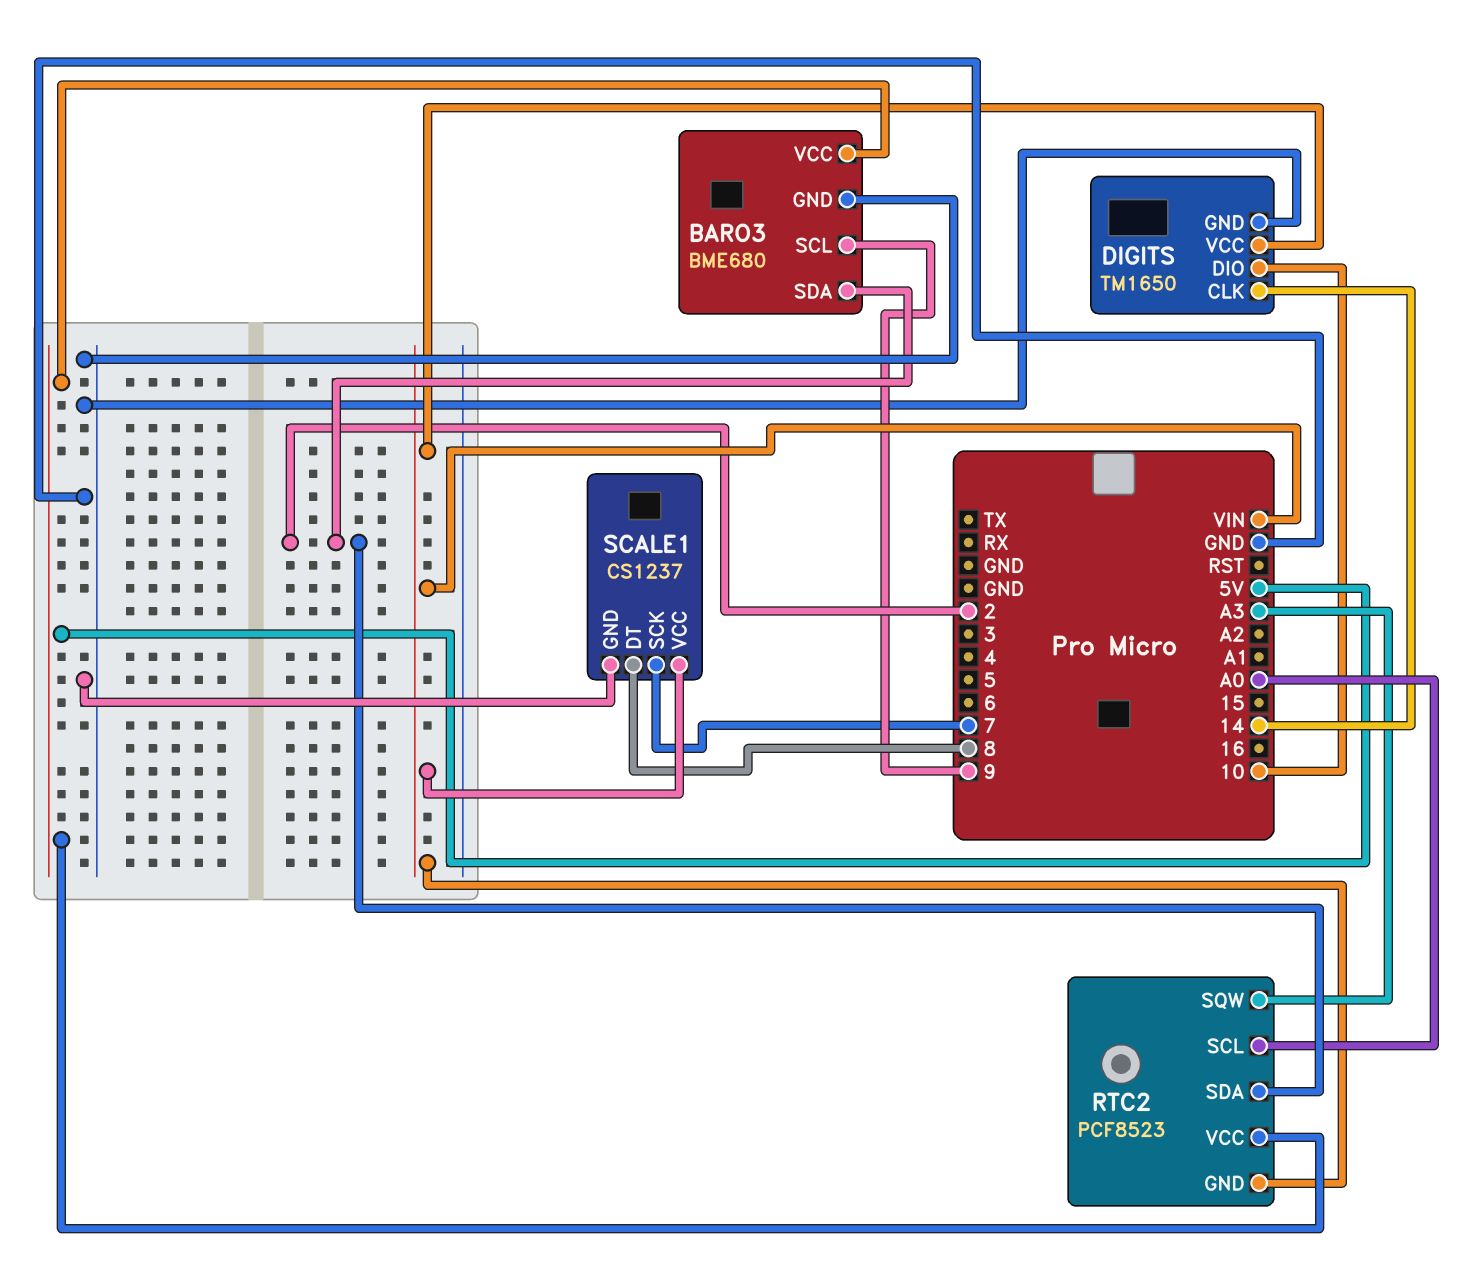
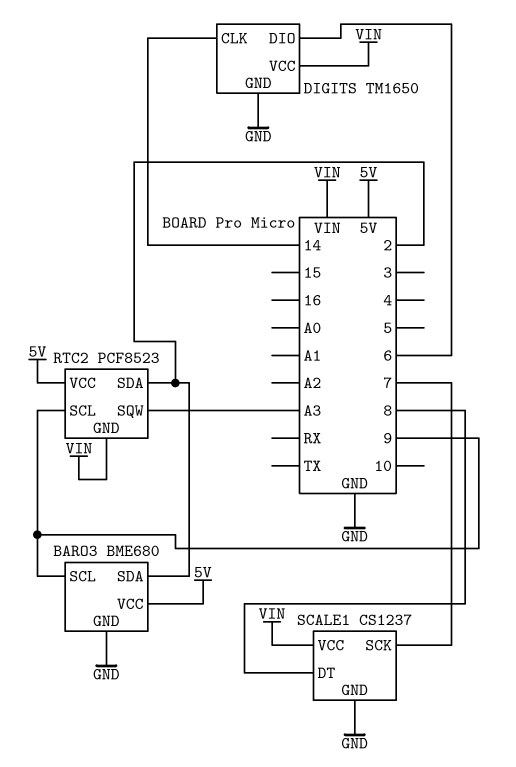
DIGITS pin DIO: 10 -> 6
RTC2 pin SCL: A0 -> 9

